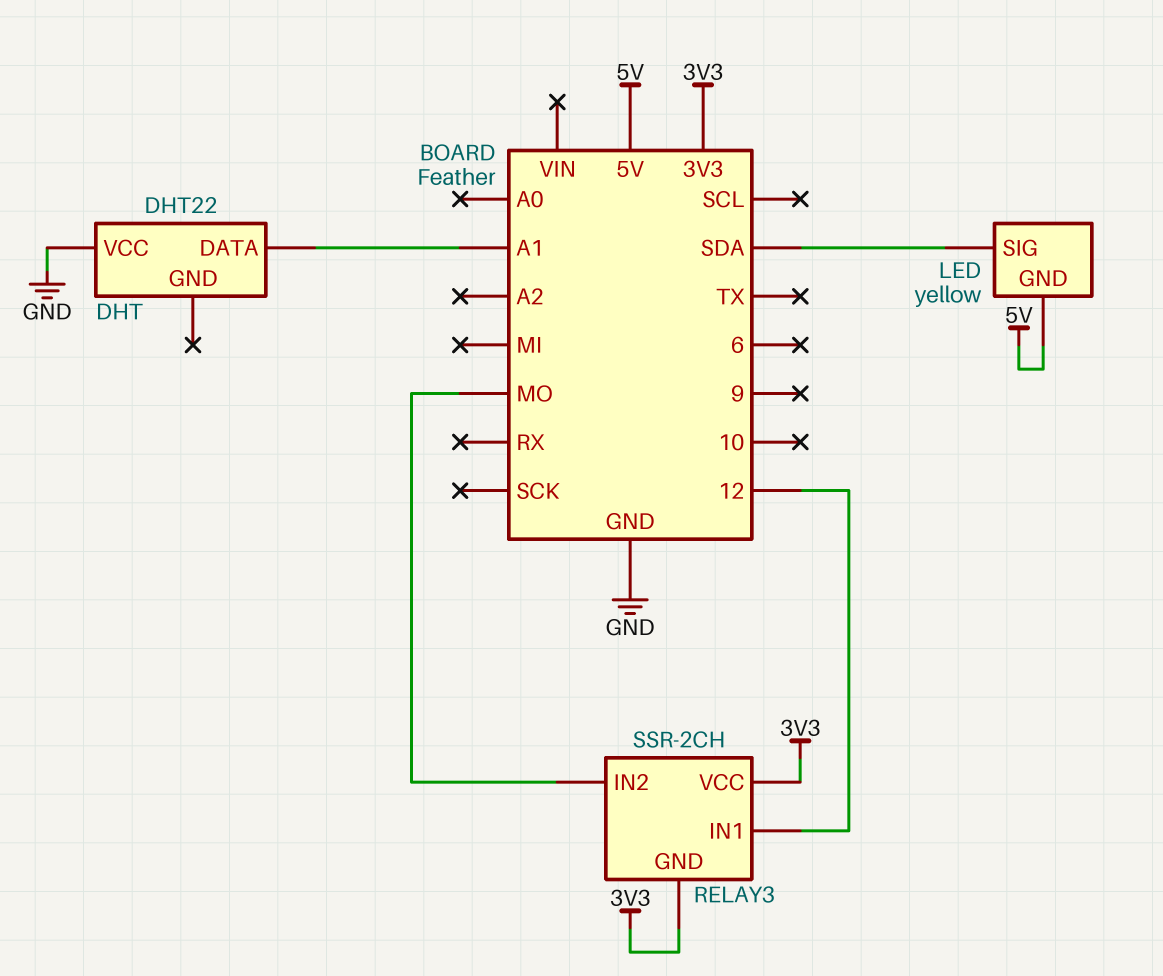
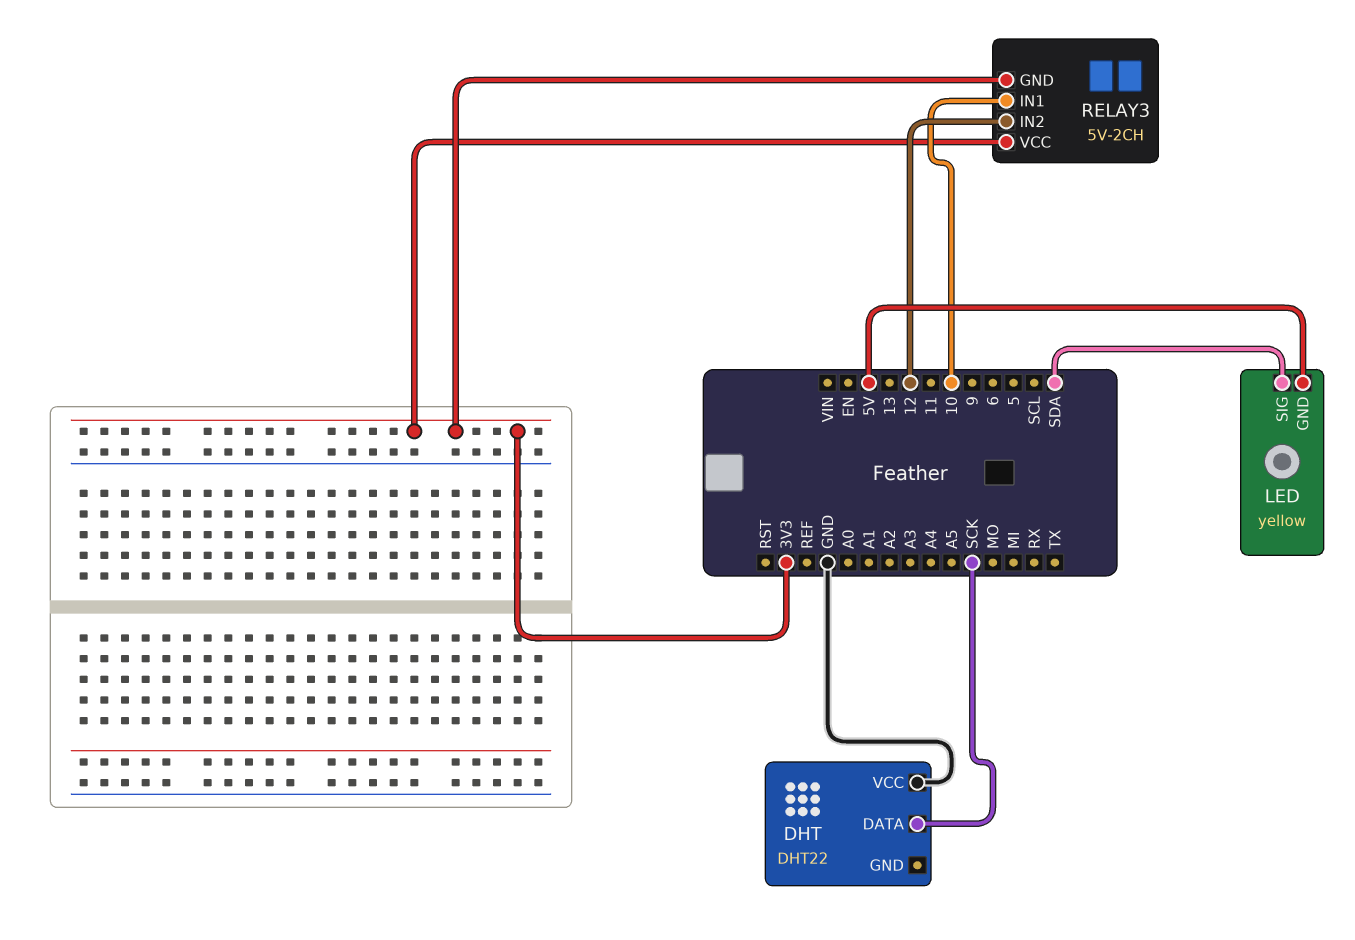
DHT pin DATA: A1 -> SCK
RELAY3: SSR-2CH -> 5V-2CH
RELAY3 pin IN1: 12 -> 10
RELAY3 pin IN2: MO -> 12

